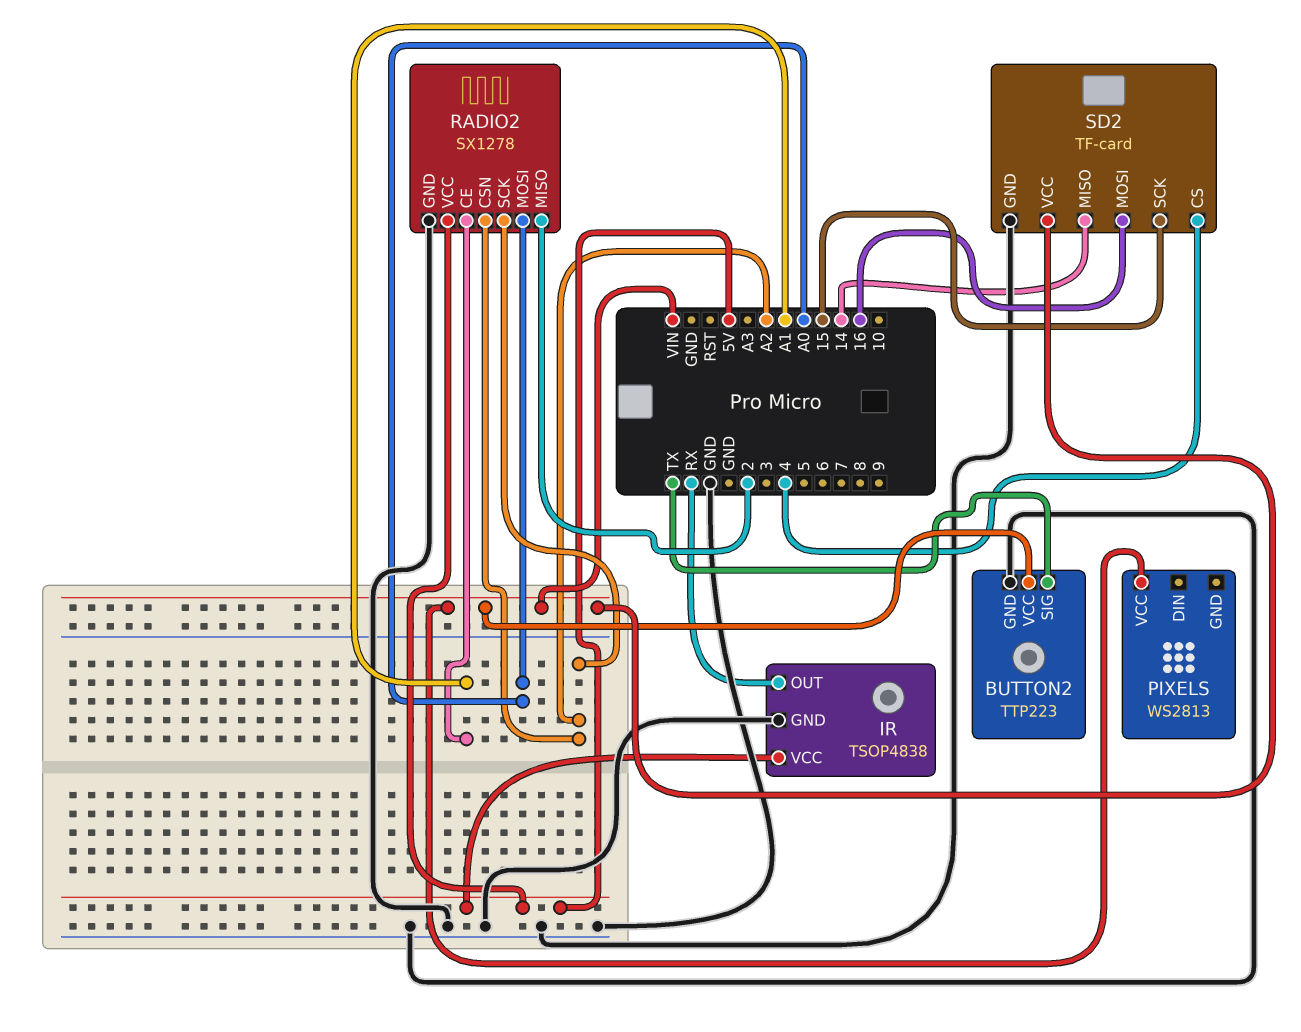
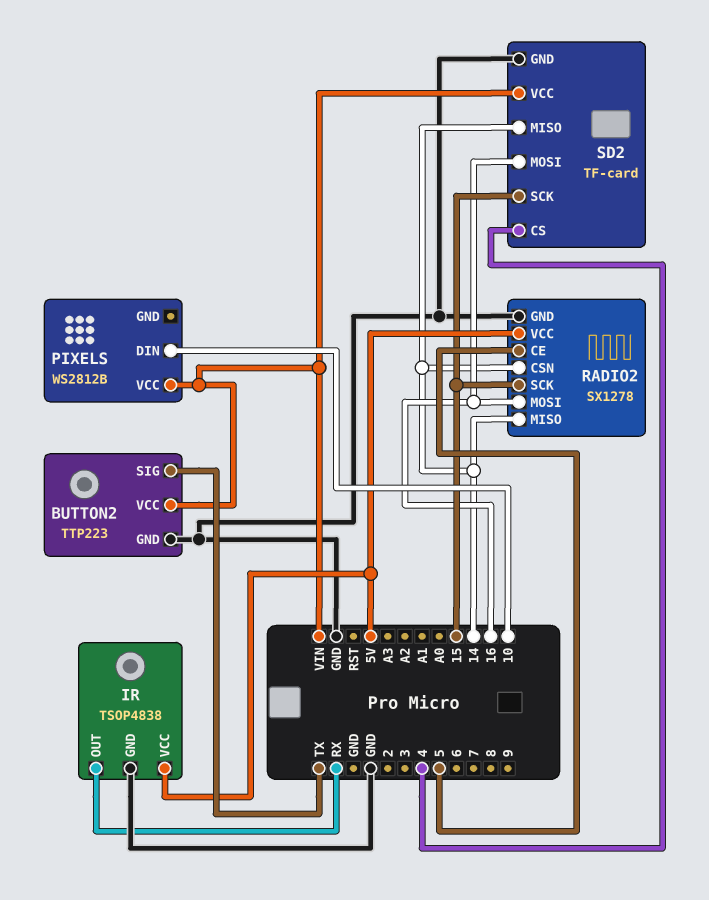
PIXELS: WS2813 -> WS2812B
PIXELS pin DIN: none -> 10
RADIO2 pin CE: A1 -> 5
RADIO2 pin CSN: A2 -> 14
RADIO2 pin MISO: 2 -> 14
RADIO2 pin MOSI: A0 -> 16
RADIO2 pin SCK: A2 -> 15

